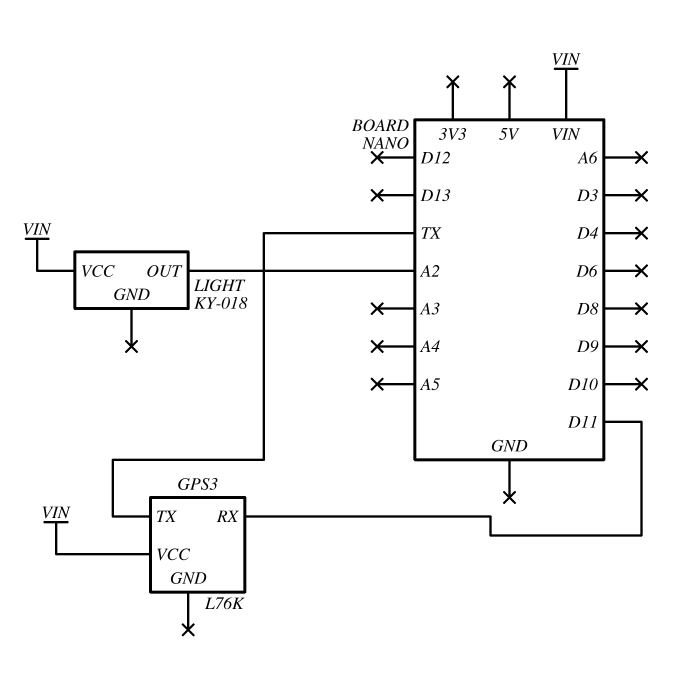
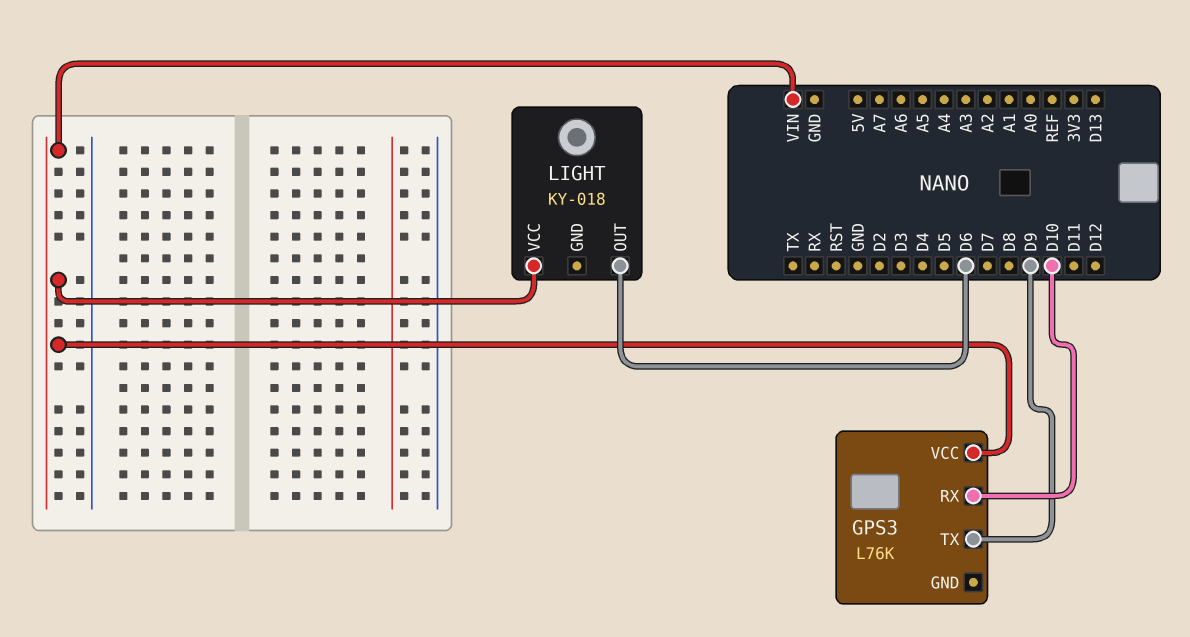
GPS3 pin RX: D11 -> D10
GPS3 pin TX: TX -> D9
LIGHT pin OUT: A2 -> D6

